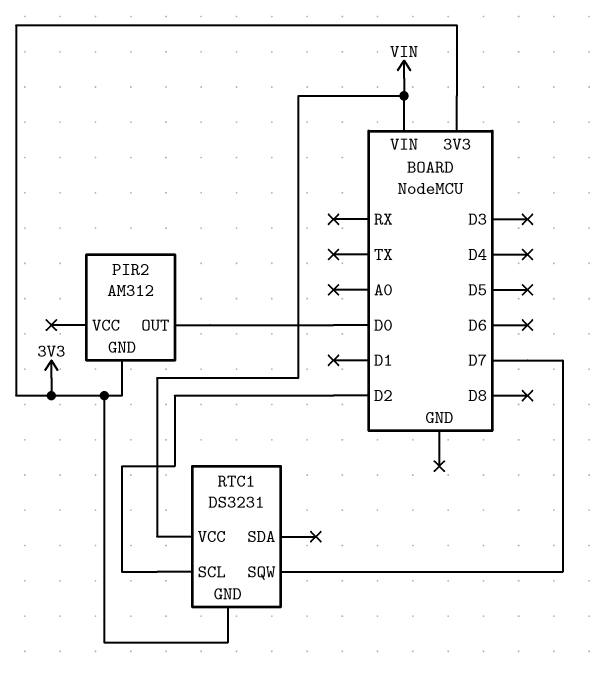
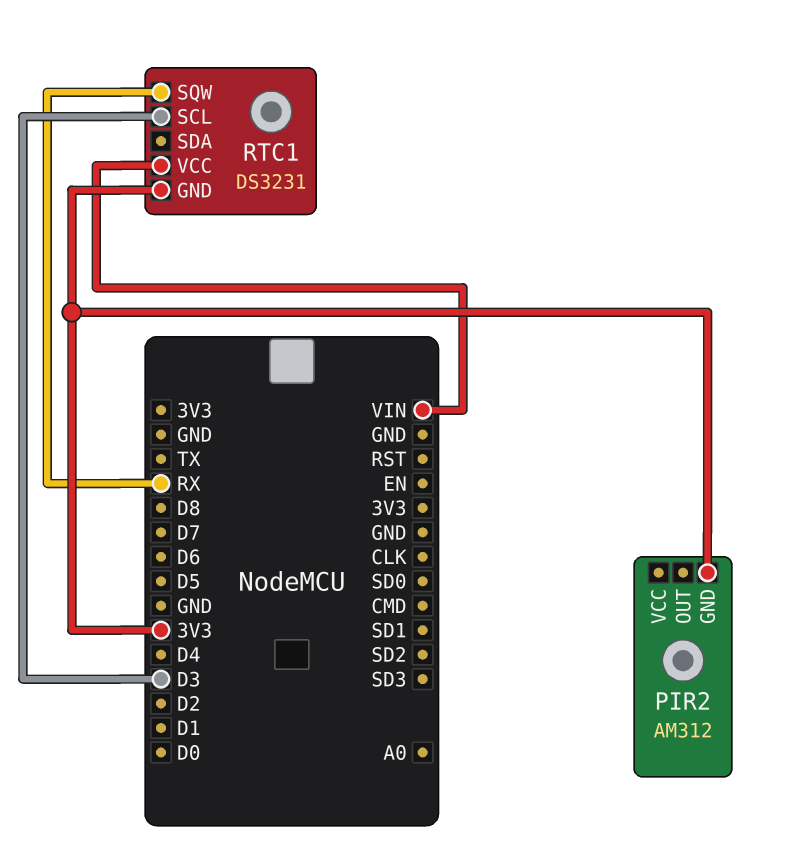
PIR2 pin OUT: D0 -> none
RTC1 pin SCL: D2 -> D3
RTC1 pin SQW: D7 -> RX

